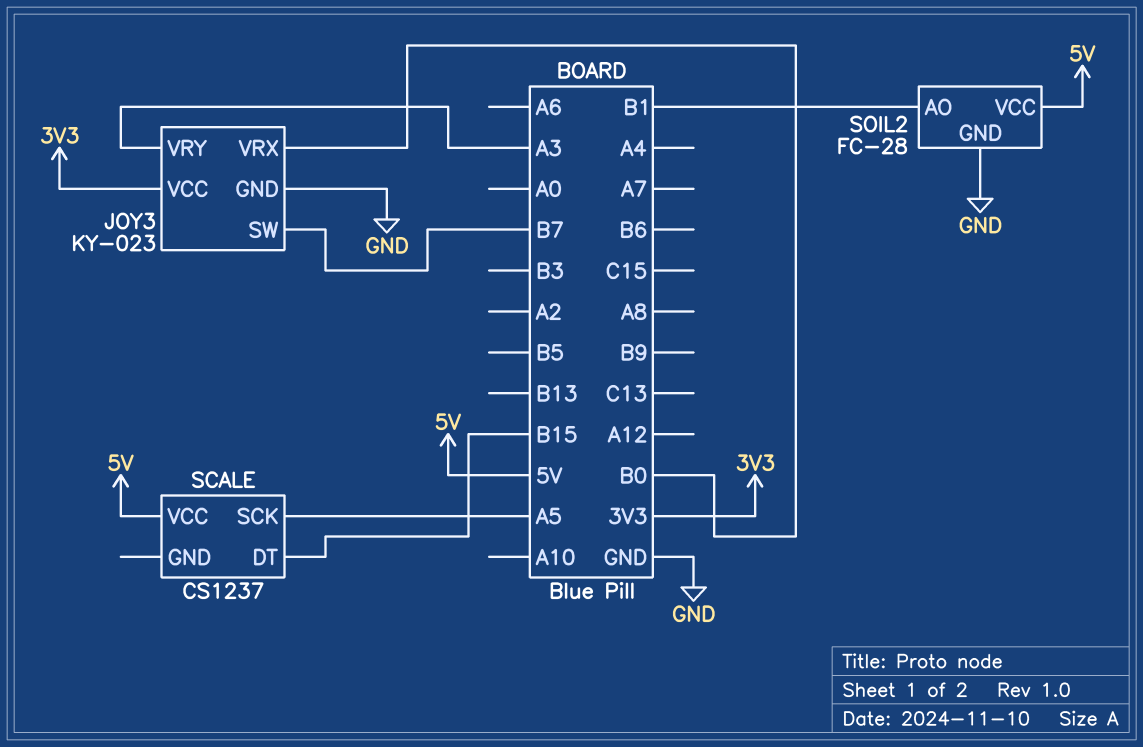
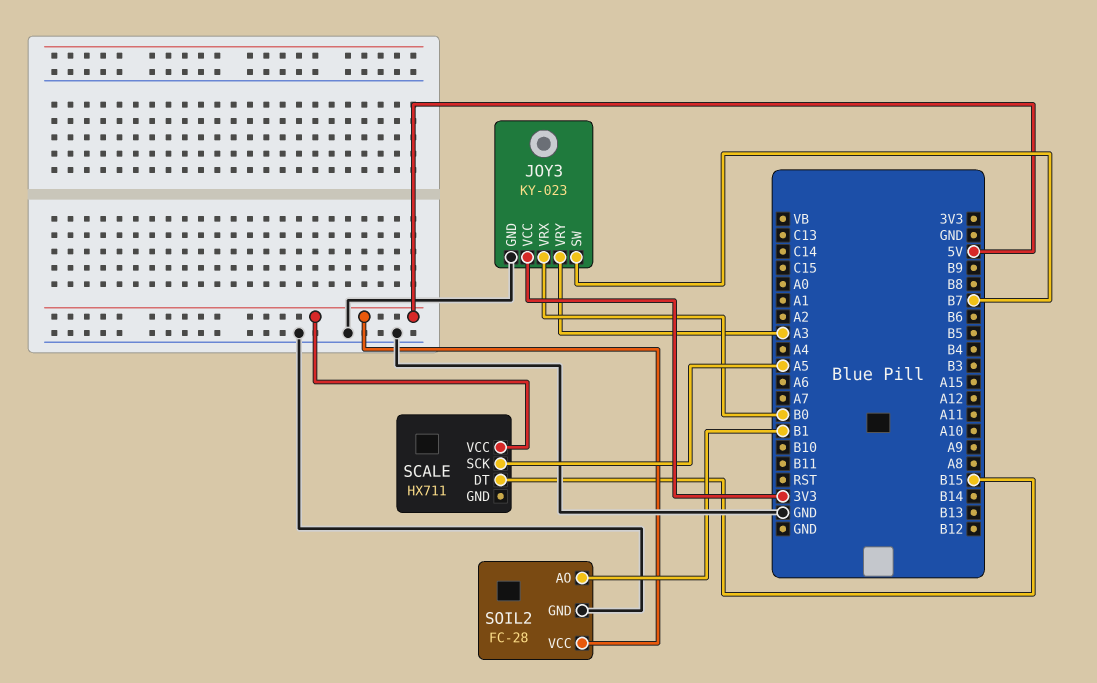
SCALE: CS1237 -> HX711

